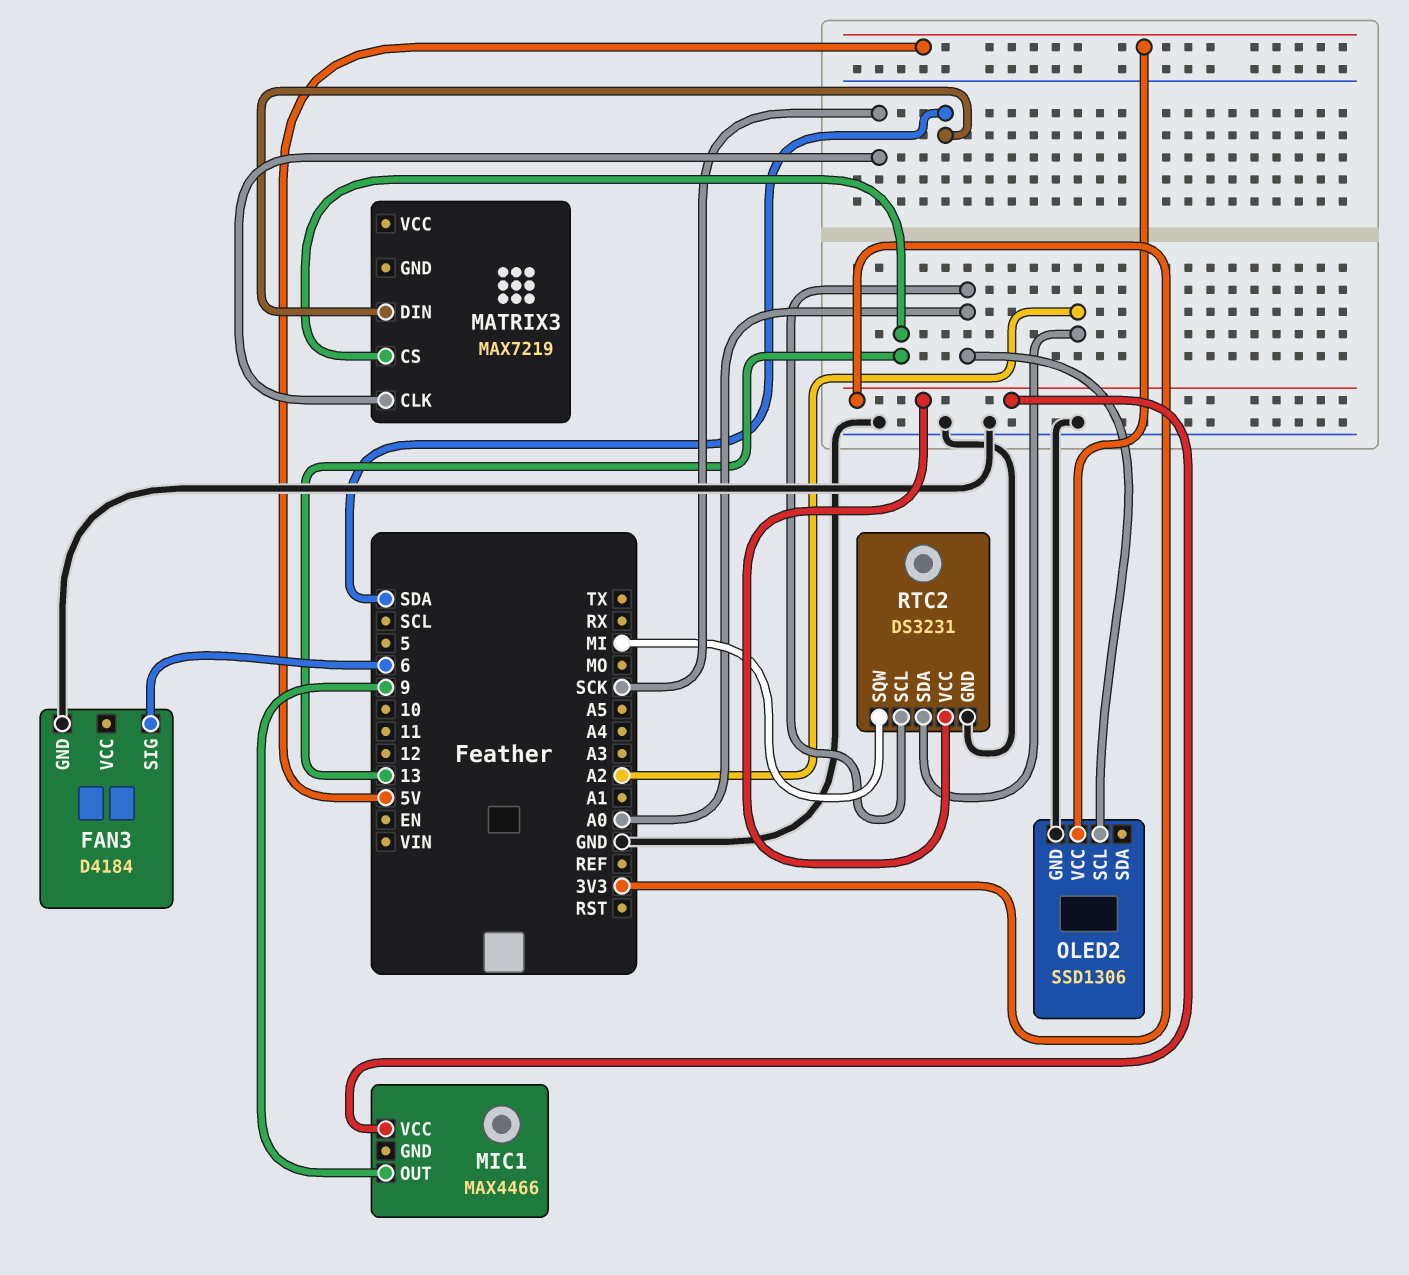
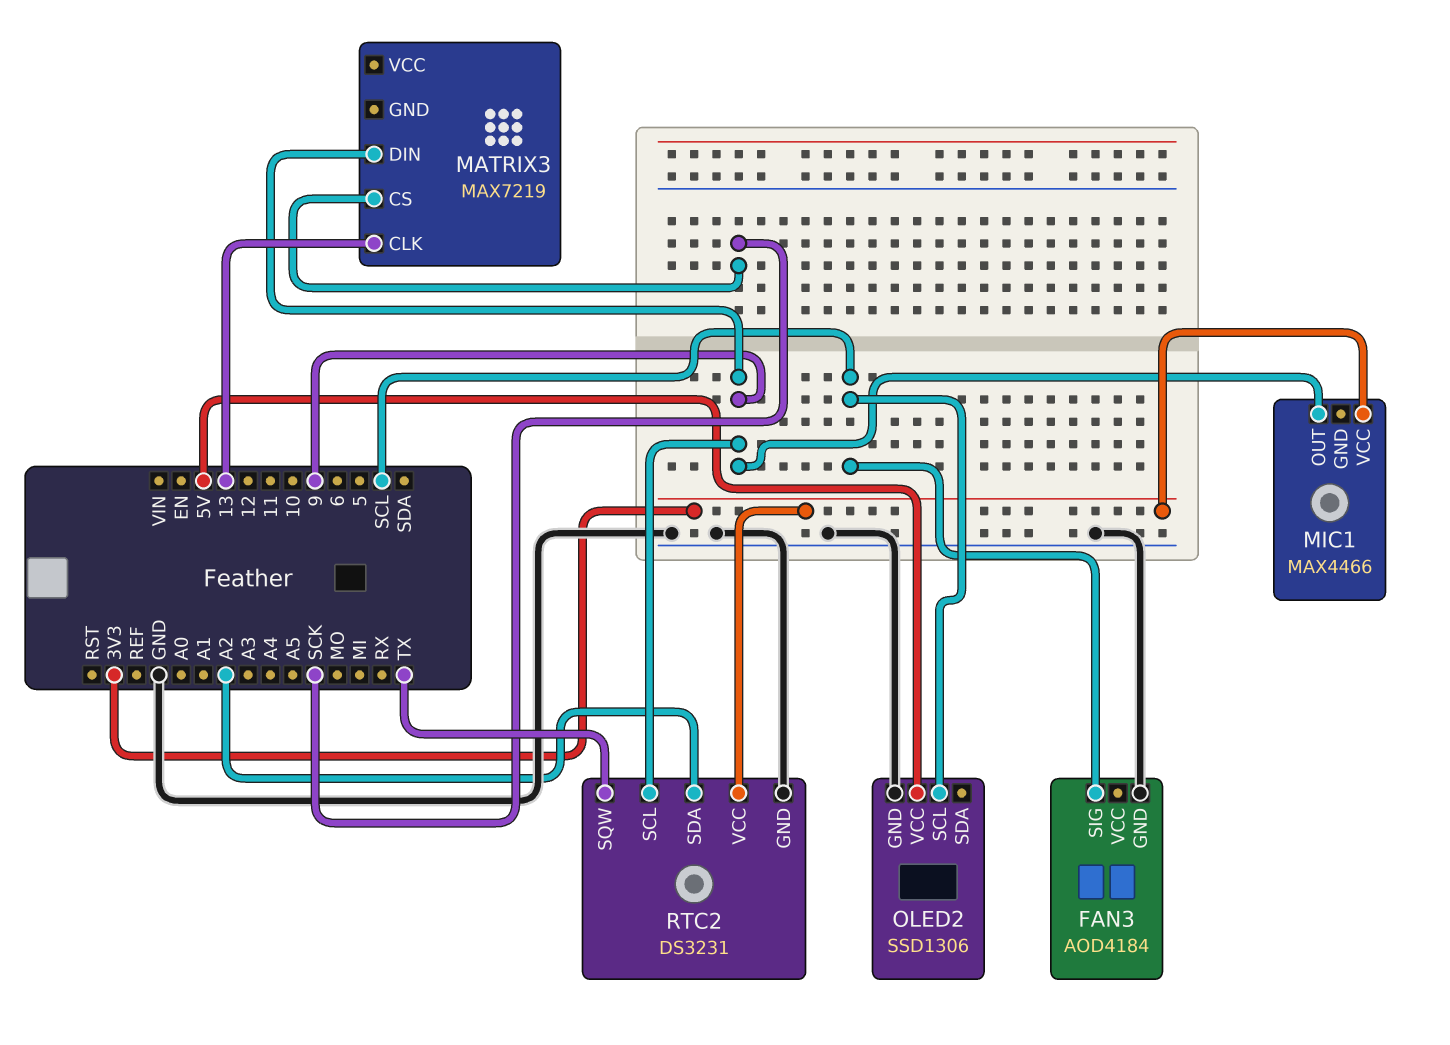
FAN3: D4184 -> AOD4184
FAN3 pin SIG: 6 -> SCL
MATRIX3 pin CLK: SCK -> 13
MATRIX3 pin CS: 13 -> SCK
MATRIX3 pin DIN: SDA -> 9
OLED2 pin SCL: A0 -> SCL
RTC2 pin SCL: A0 -> 9
RTC2 pin SQW: MI -> TX

